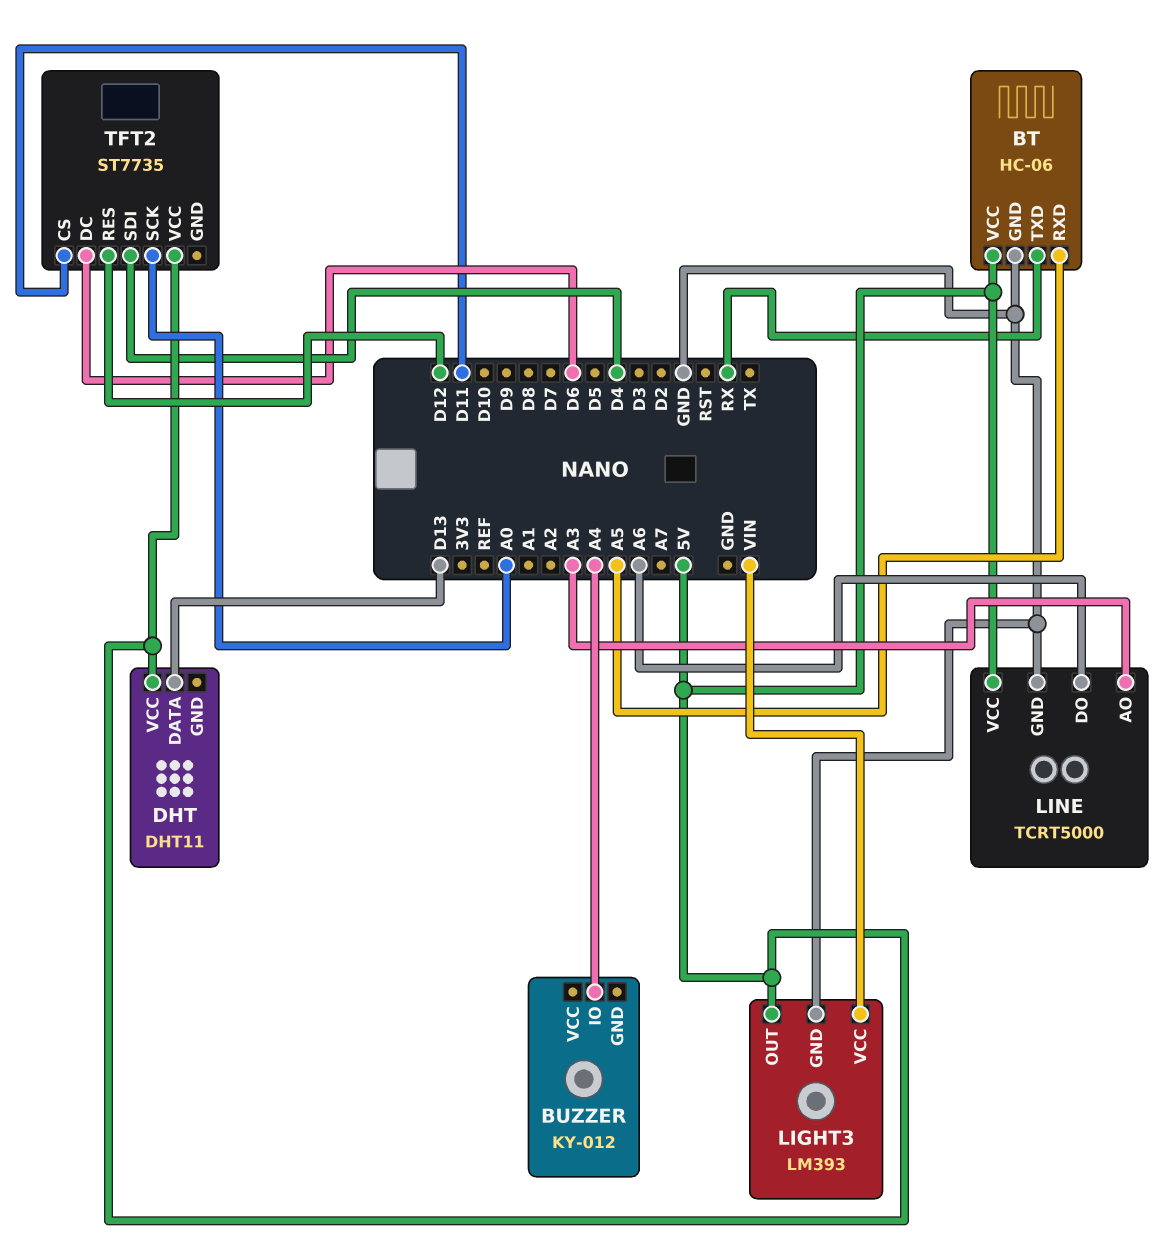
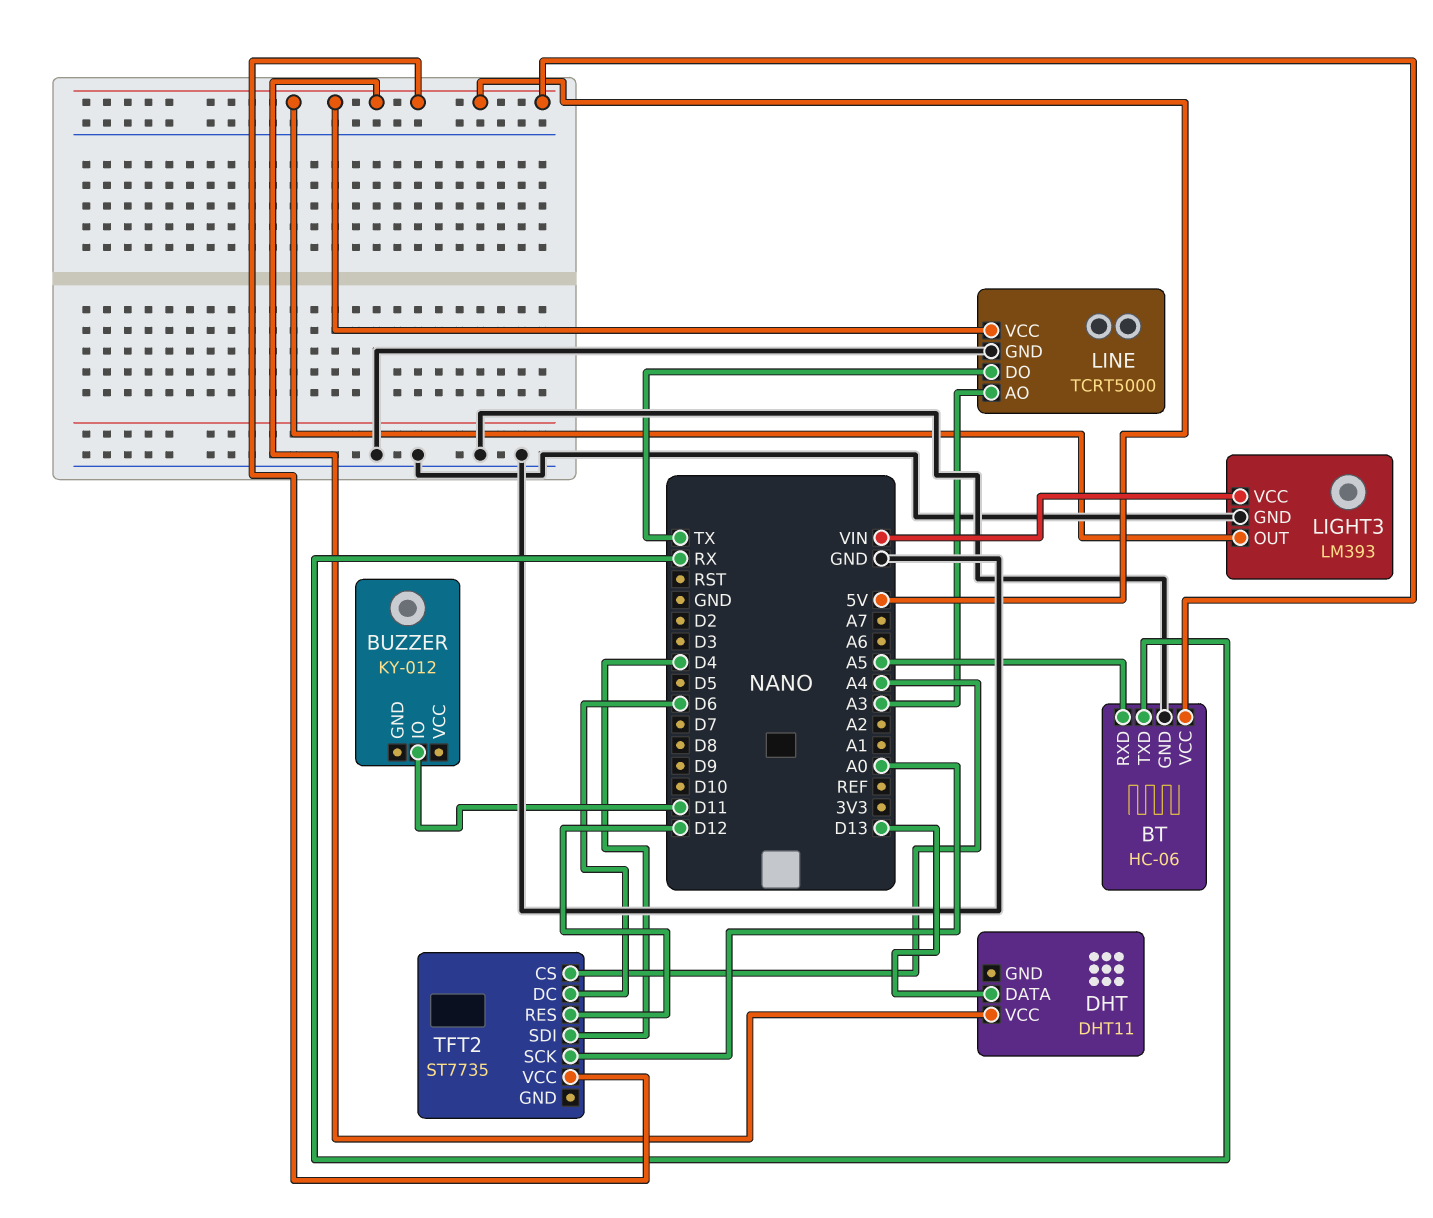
BUZZER pin IO: A4 -> D11
LINE pin DO: A6 -> TX
TFT2 pin CS: D11 -> A4

